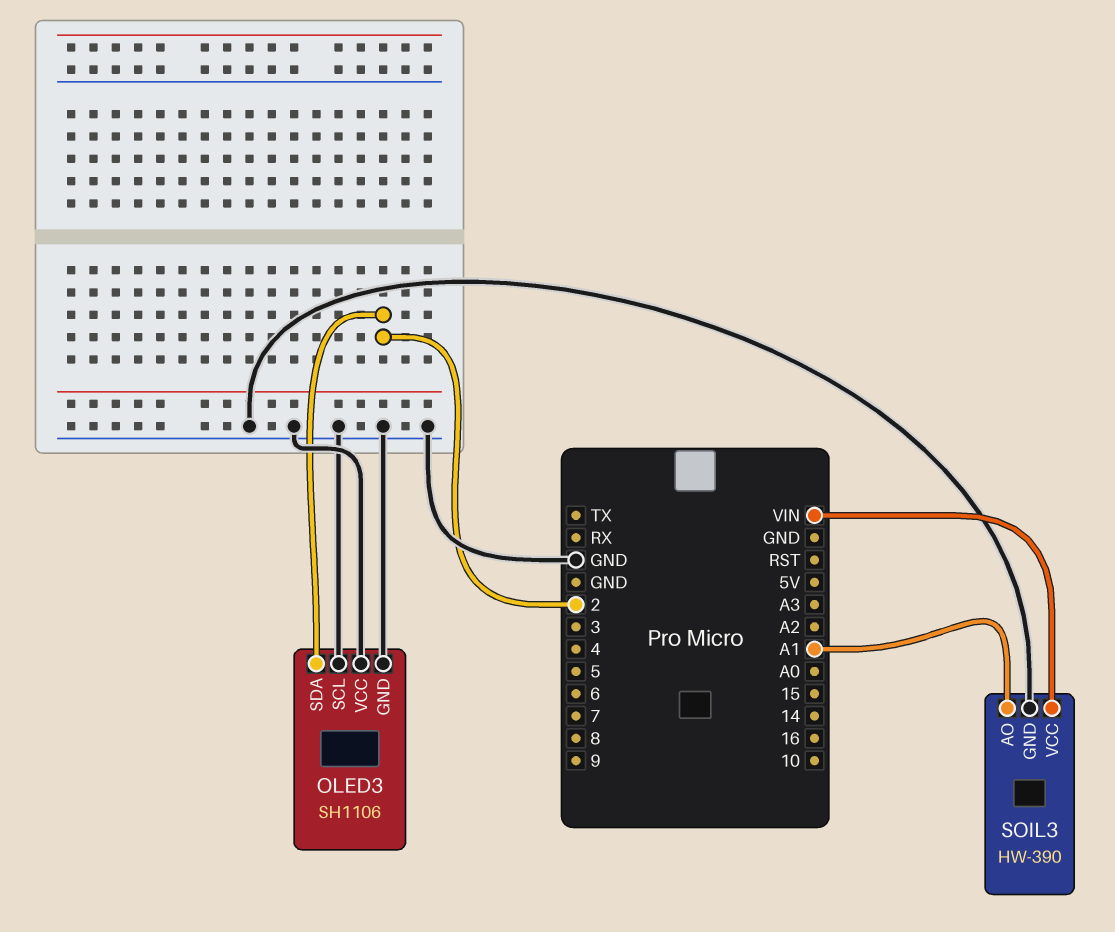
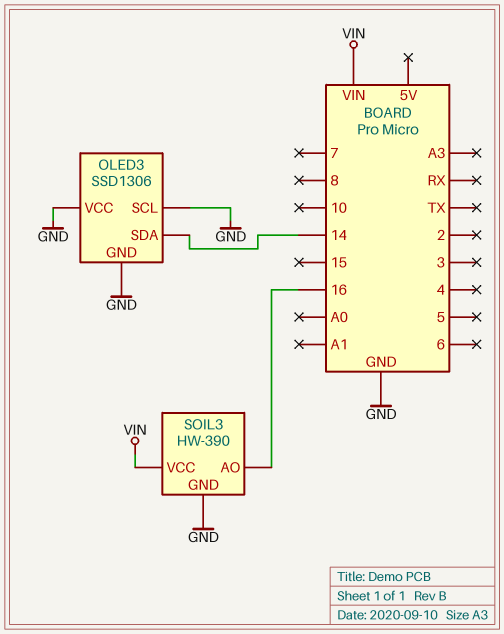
OLED3: SH1106 -> SSD1306
OLED3 pin SDA: 2 -> 14
SOIL3 pin AO: A1 -> 16

